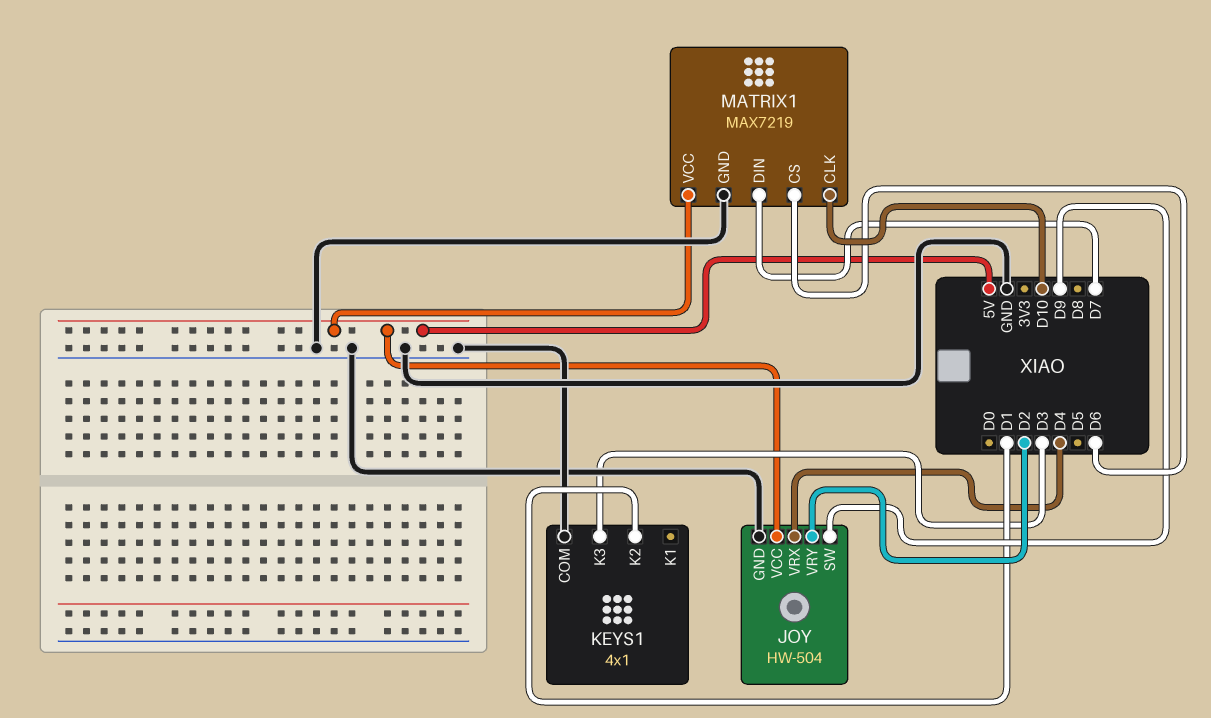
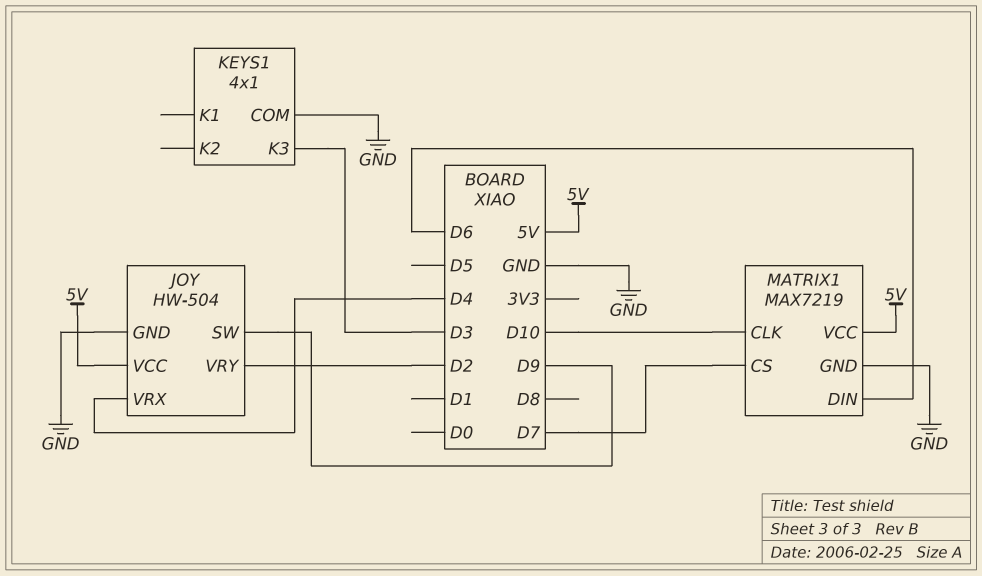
KEYS1 pin K2: D1 -> none
MATRIX1 pin CS: D6 -> D7
MATRIX1 pin DIN: D7 -> D6

